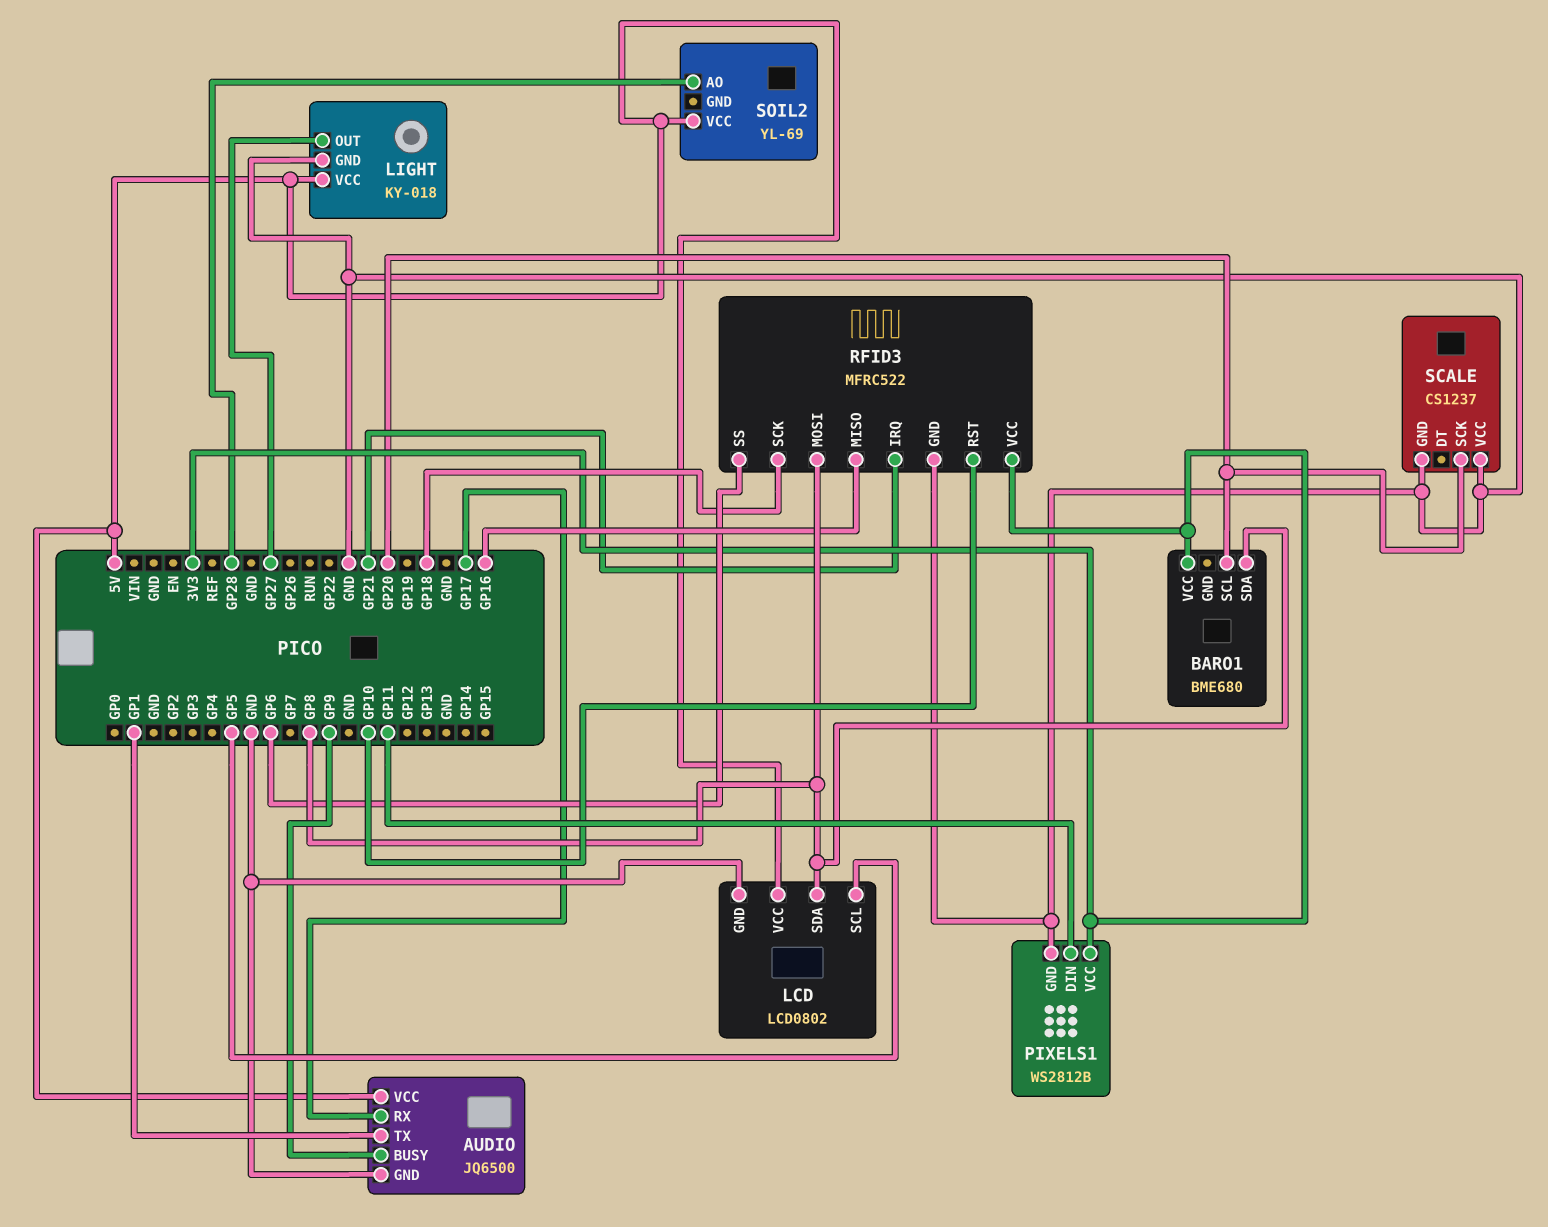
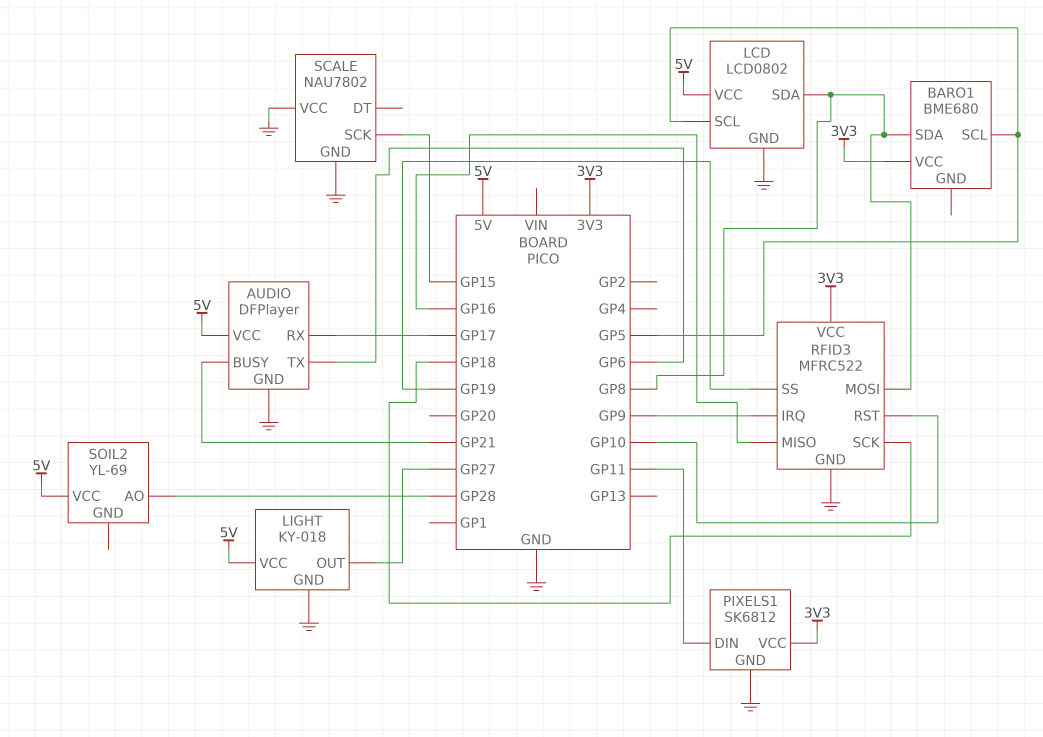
AUDIO: JQ6500 -> DFPlayer
AUDIO pin BUSY: GP9 -> GP21
AUDIO pin TX: GP1 -> GP6
BARO1 pin SCL: GP20 -> GP5
PIXELS1: WS2812B -> SK6812
RFID3 pin IRQ: GP21 -> GP9
RFID3 pin SS: GP6 -> GP19
SCALE: CS1237 -> NAU7802
SCALE pin SCK: GP20 -> GP15

